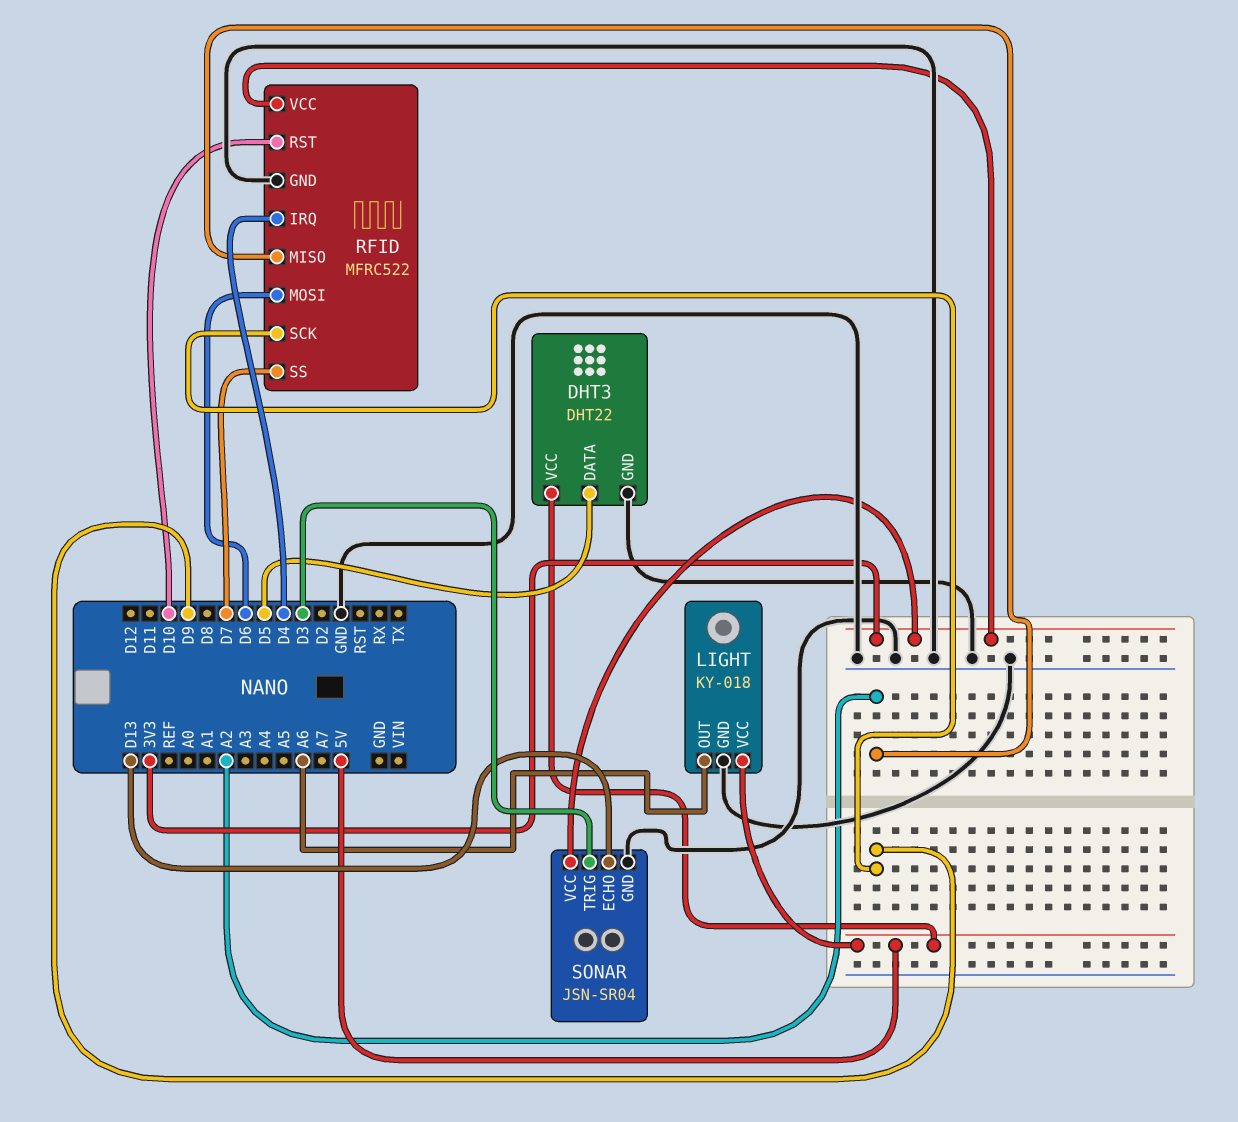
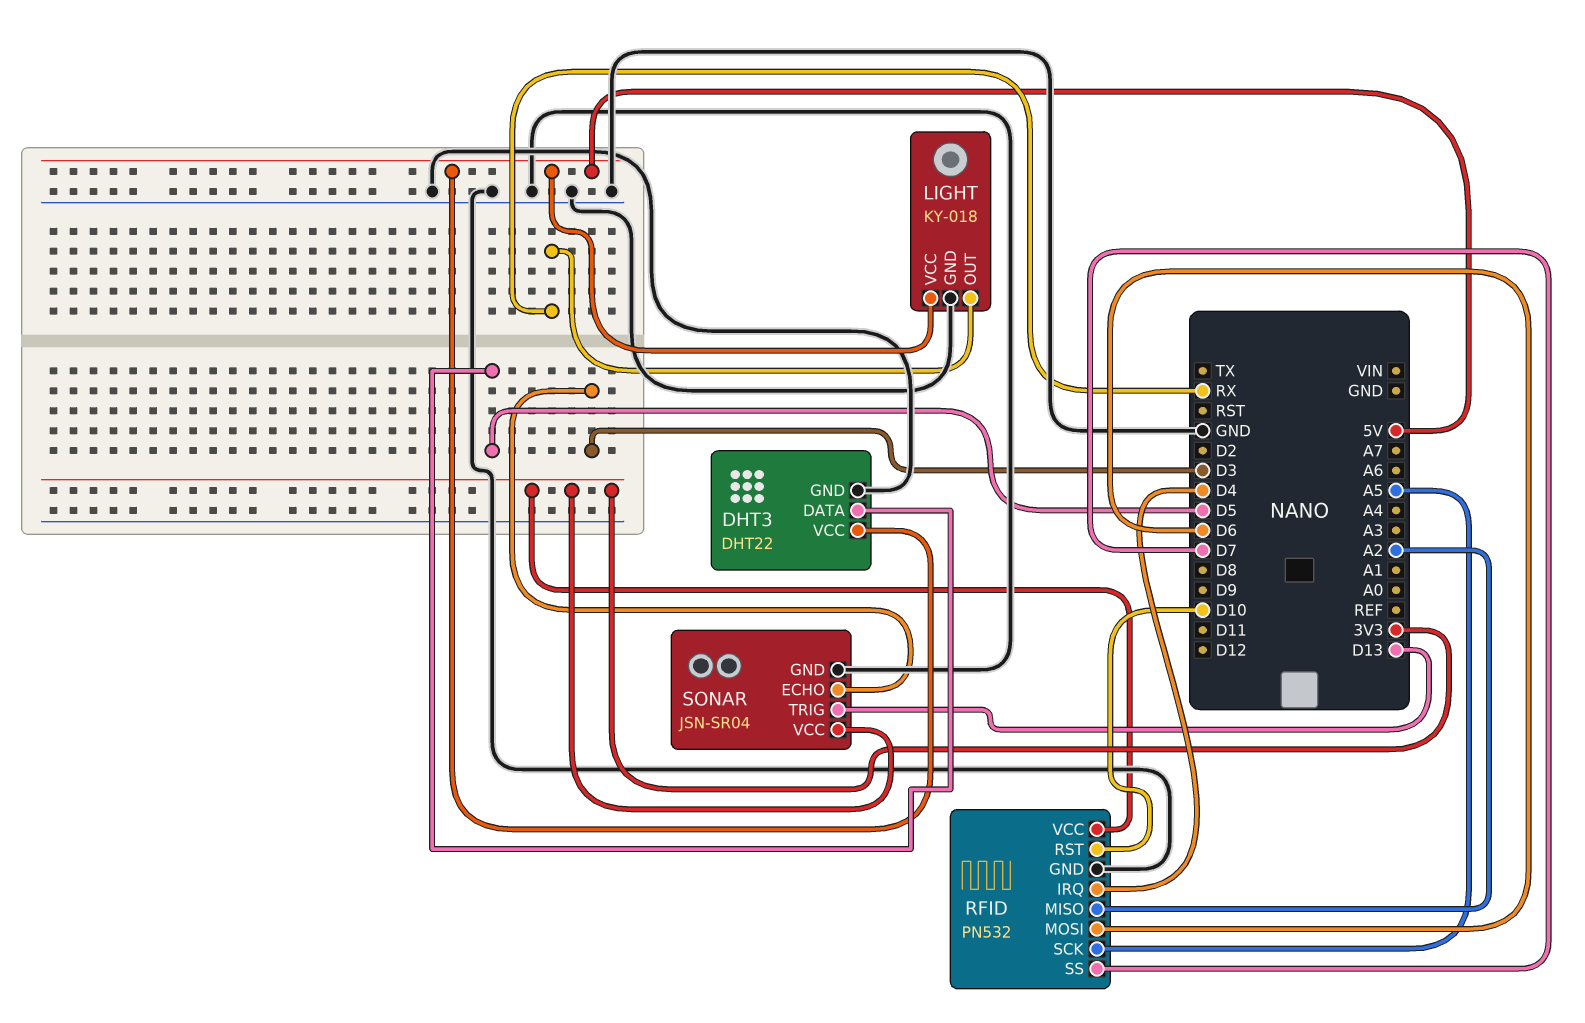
LIGHT pin OUT: A6 -> RX
RFID: MFRC522 -> PN532
RFID pin SCK: D9 -> A5
SONAR pin ECHO: D13 -> D3
SONAR pin TRIG: D3 -> D13

